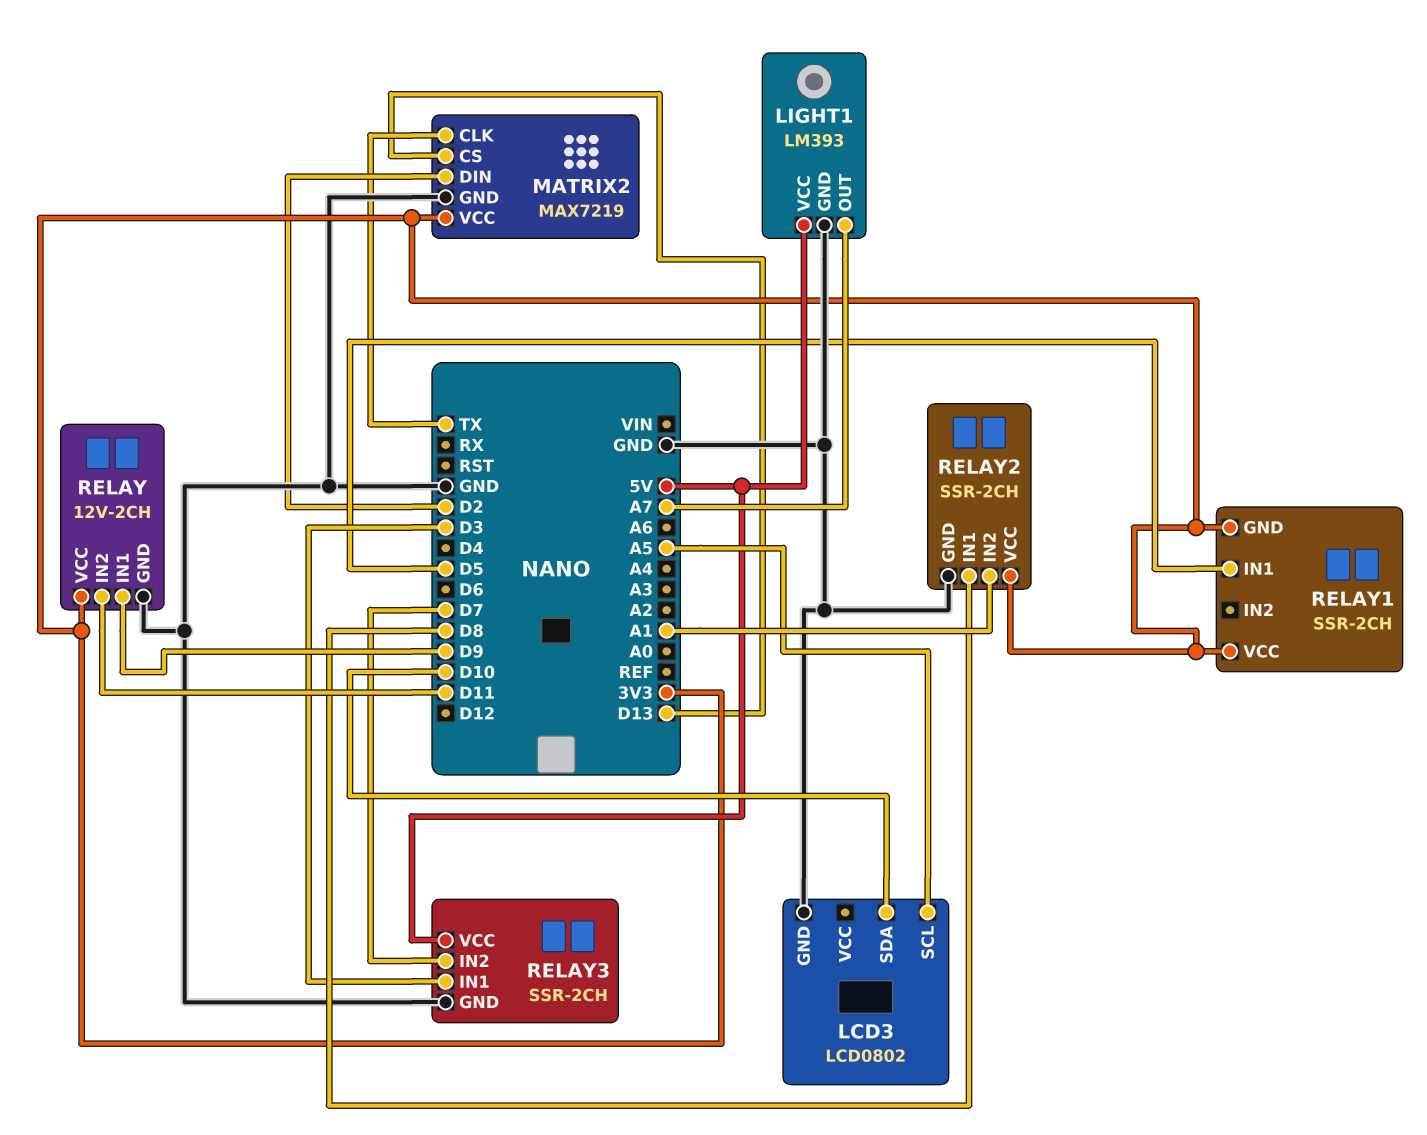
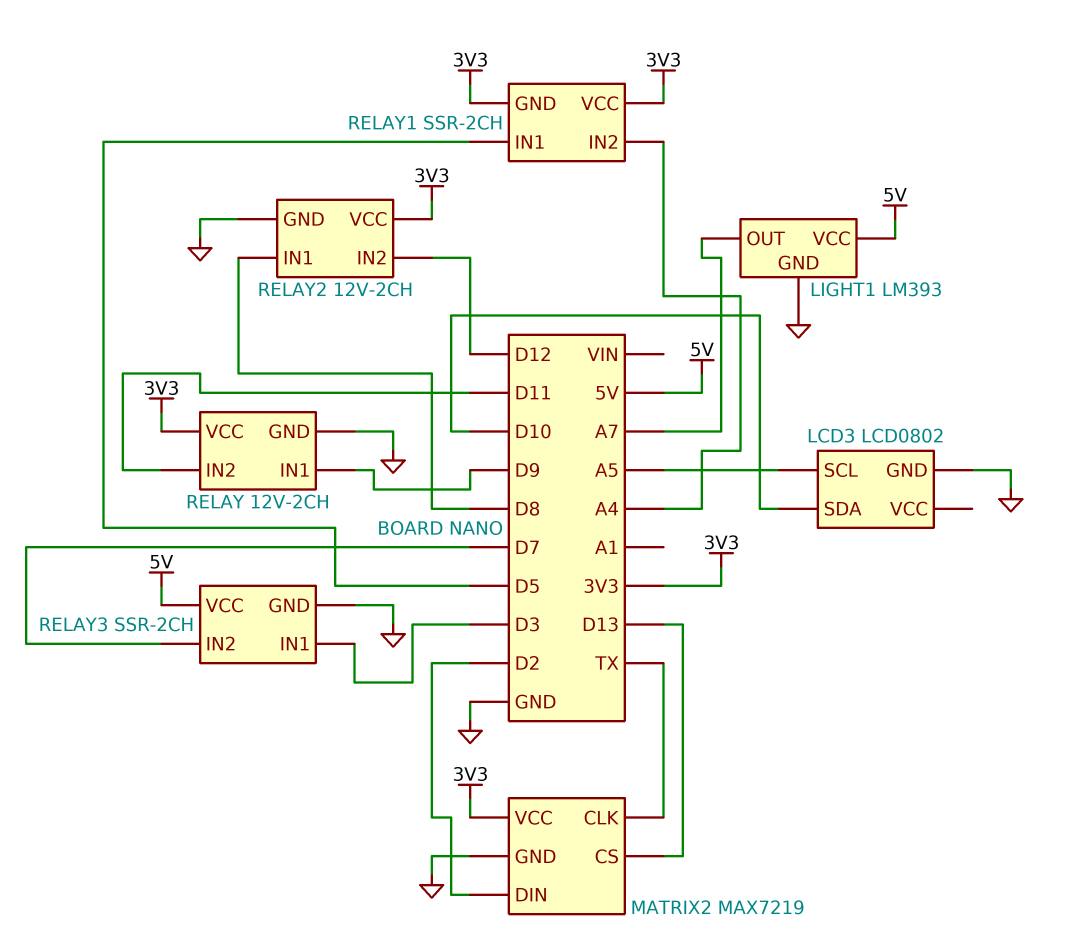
RELAY1 pin IN2: none -> A4
RELAY2: SSR-2CH -> 12V-2CH
RELAY2 pin IN2: A1 -> D12

